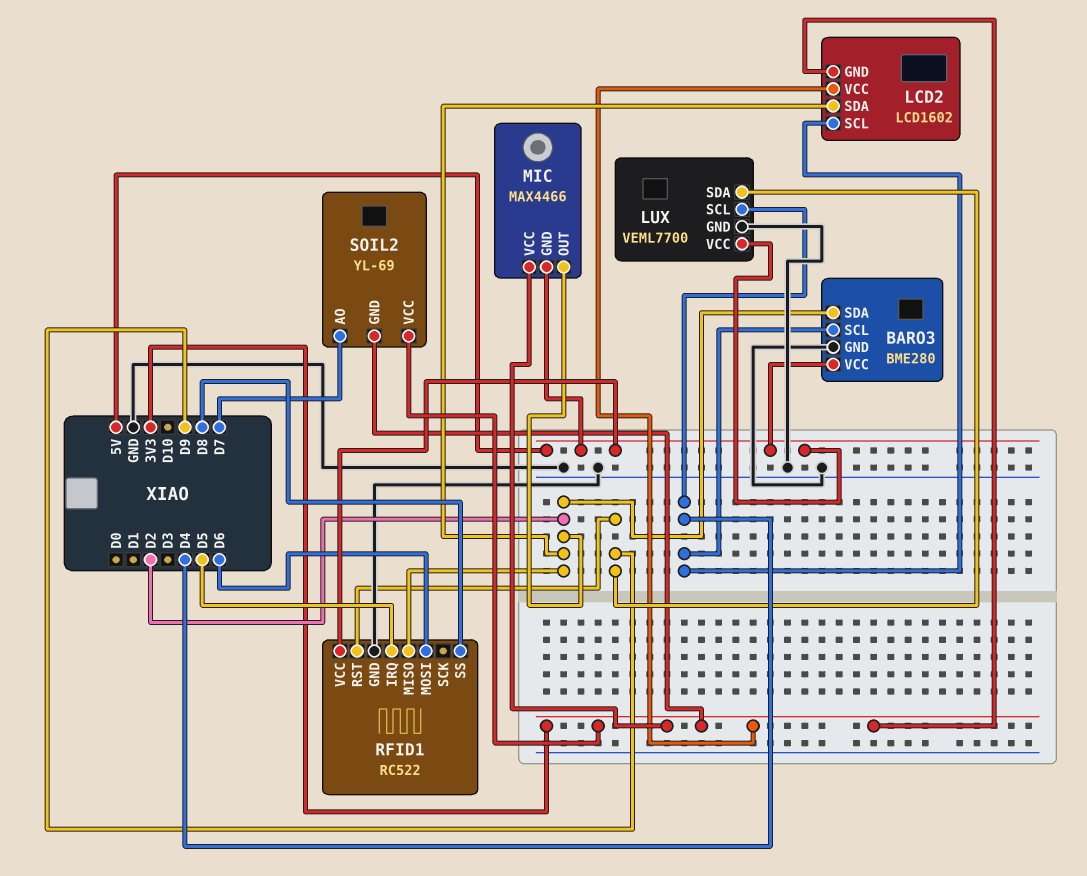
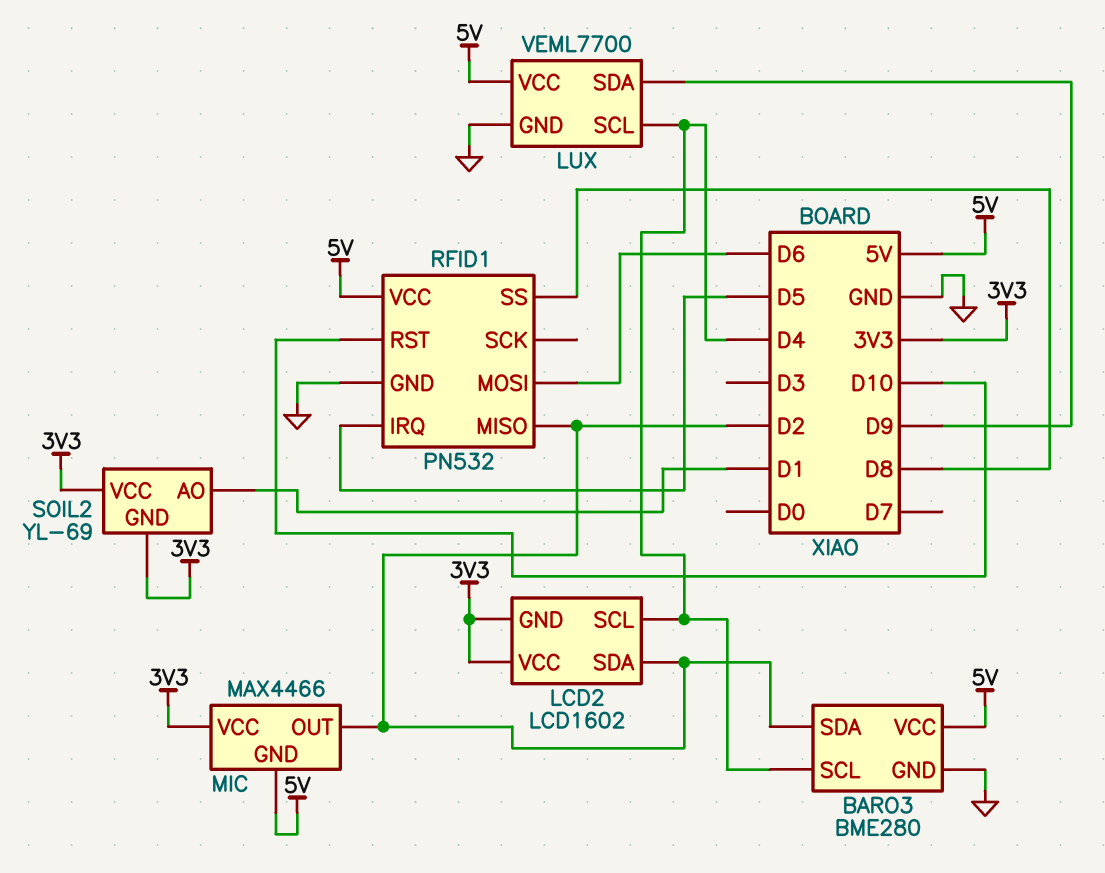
RFID1: RC522 -> PN532
RFID1 pin RST: D9 -> D10
SOIL2 pin AO: D7 -> D1

